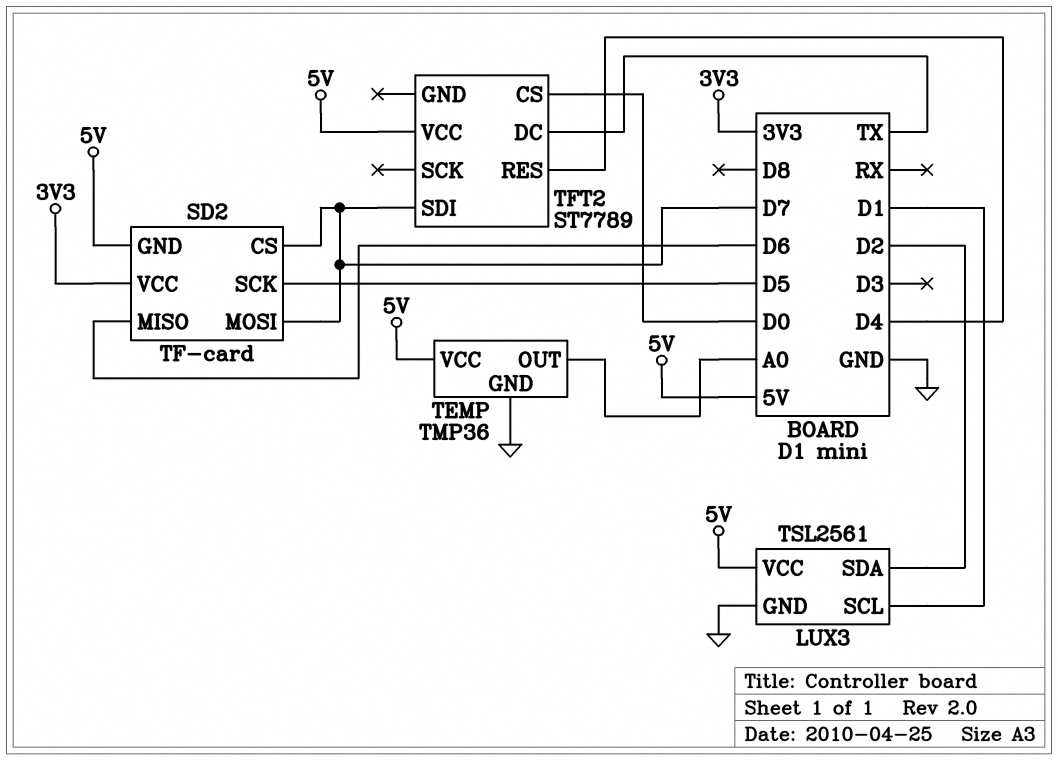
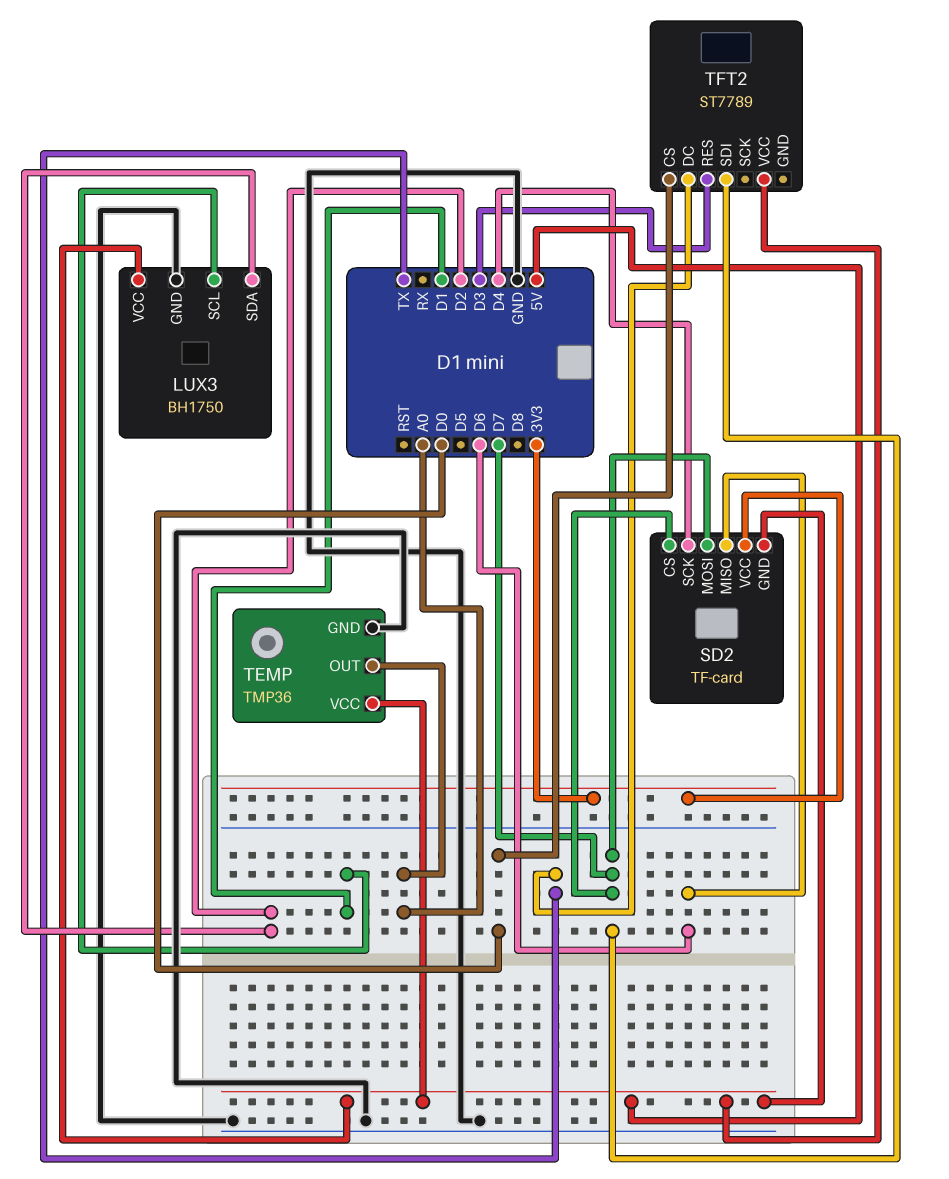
LUX3: TSL2561 -> BH1750
SD2 pin SCK: D5 -> D4
TFT2 pin RES: D4 -> D3

